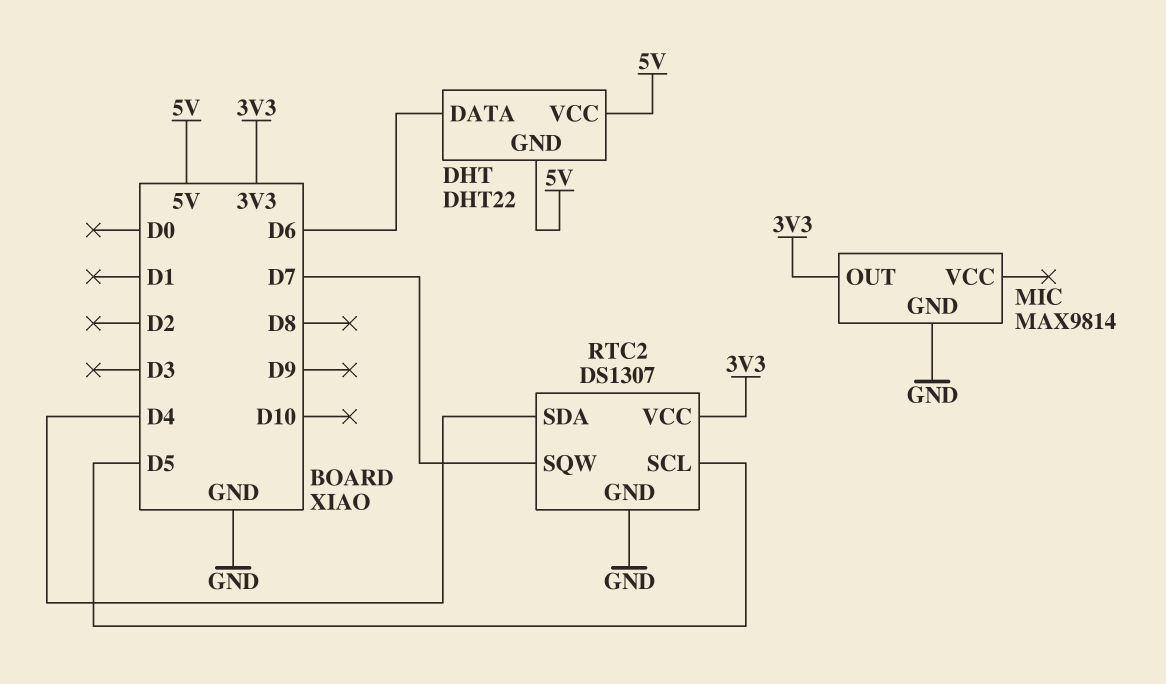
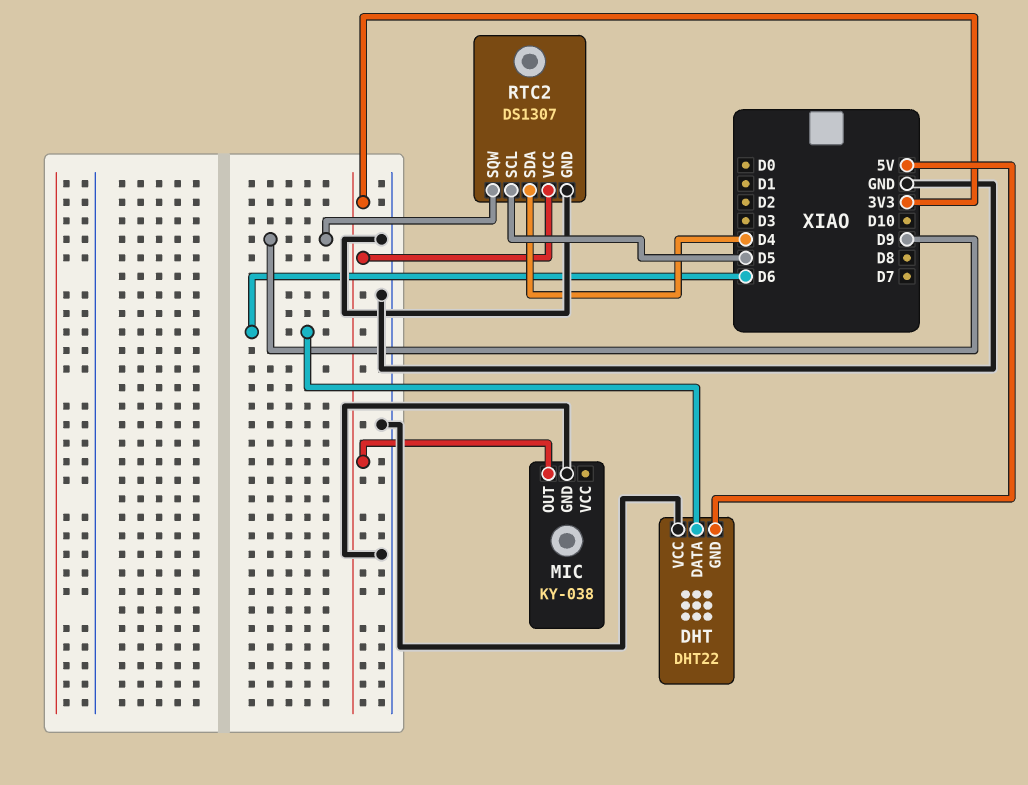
DHT pin VCC: 5V -> GND
MIC: MAX9814 -> KY-038
RTC2 pin SQW: D7 -> D9

